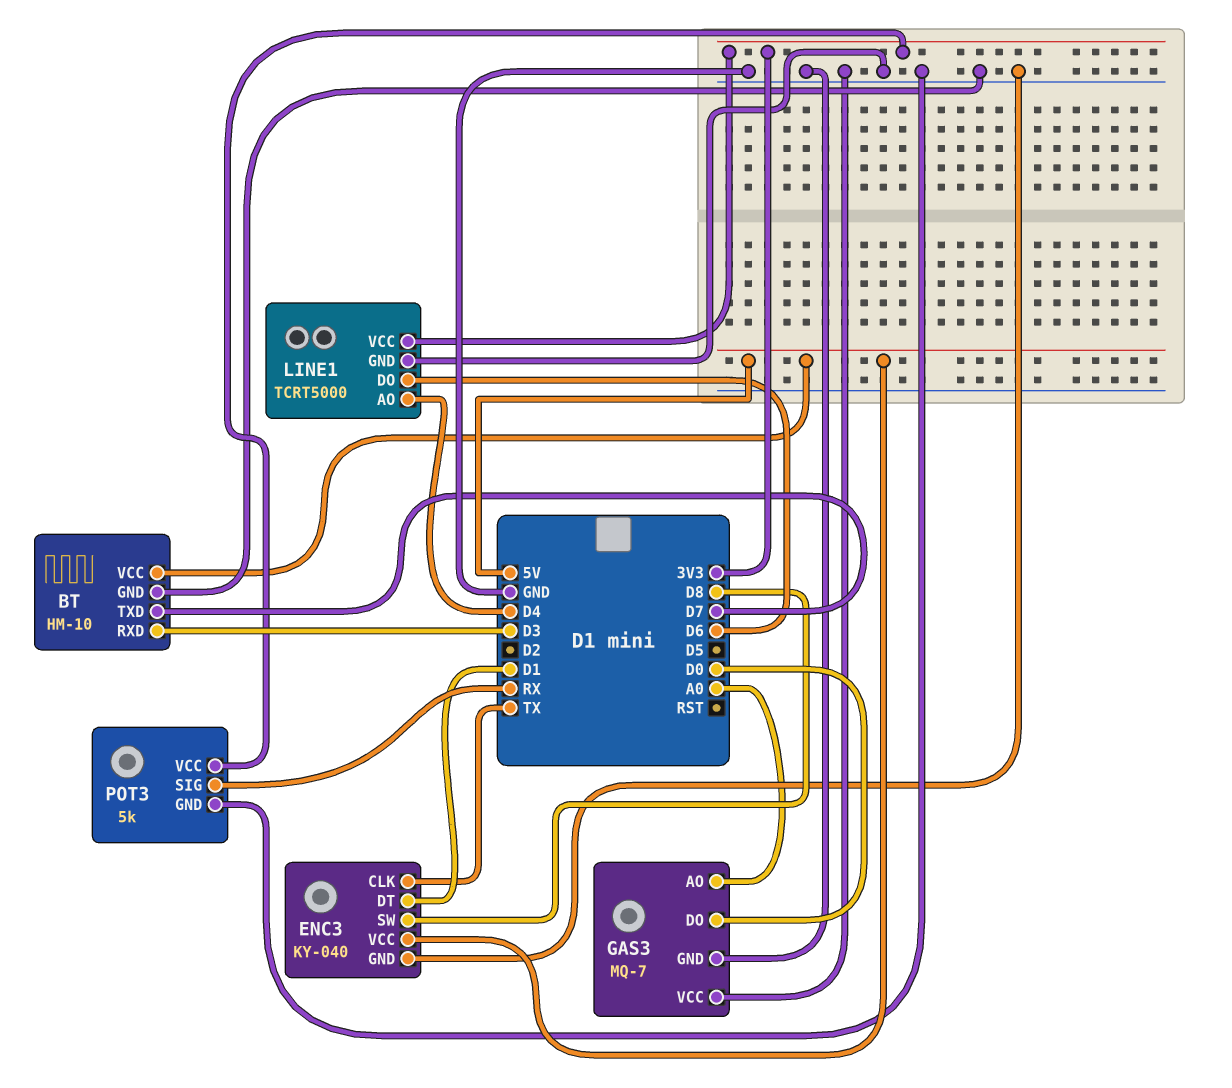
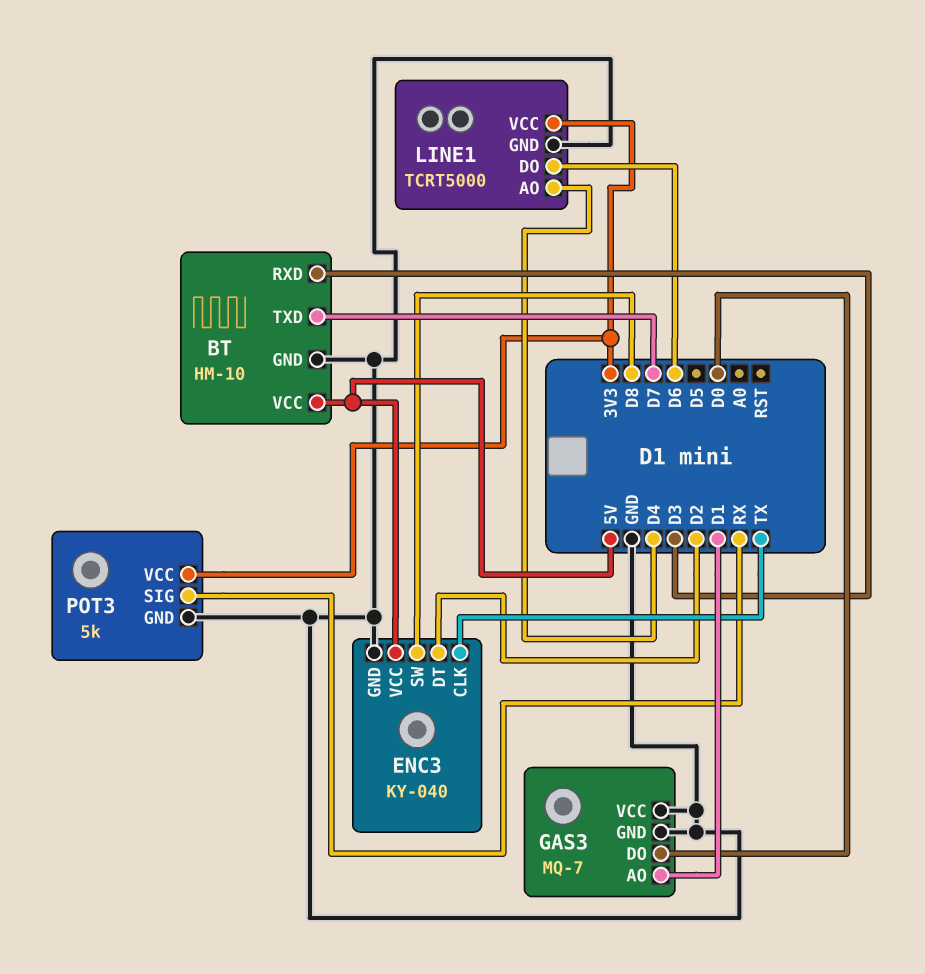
ENC3 pin DT: D1 -> D2
GAS3 pin AO: A0 -> D1

